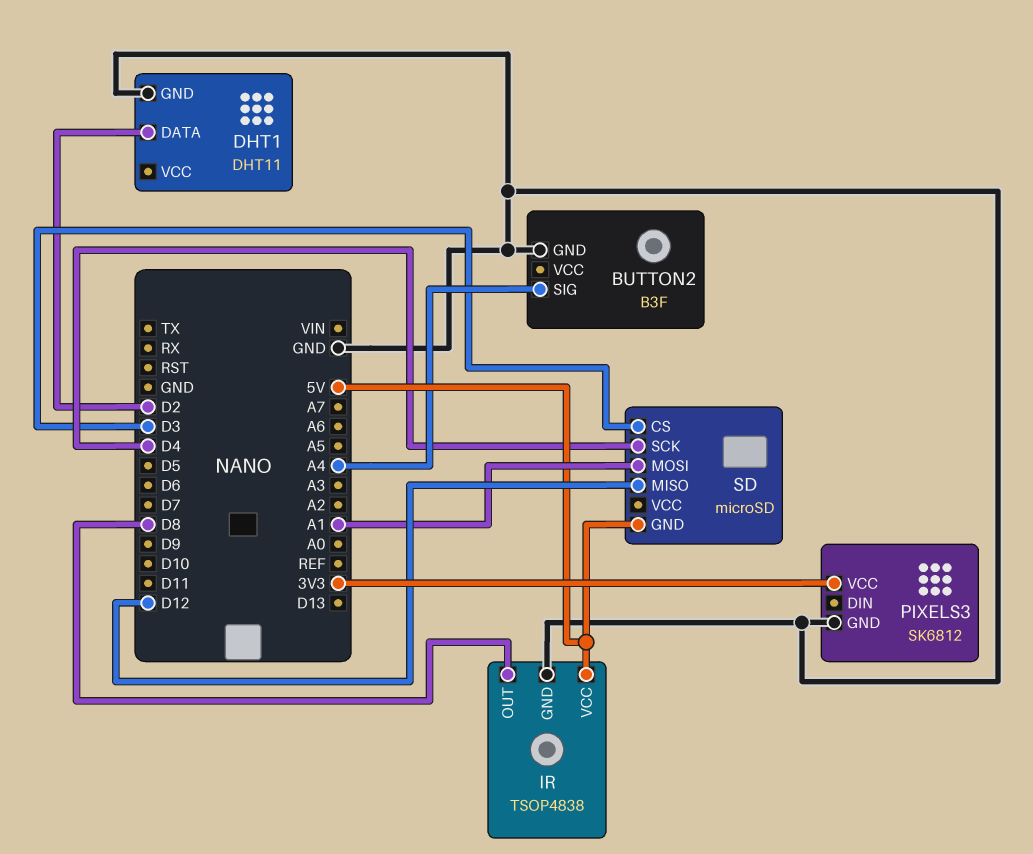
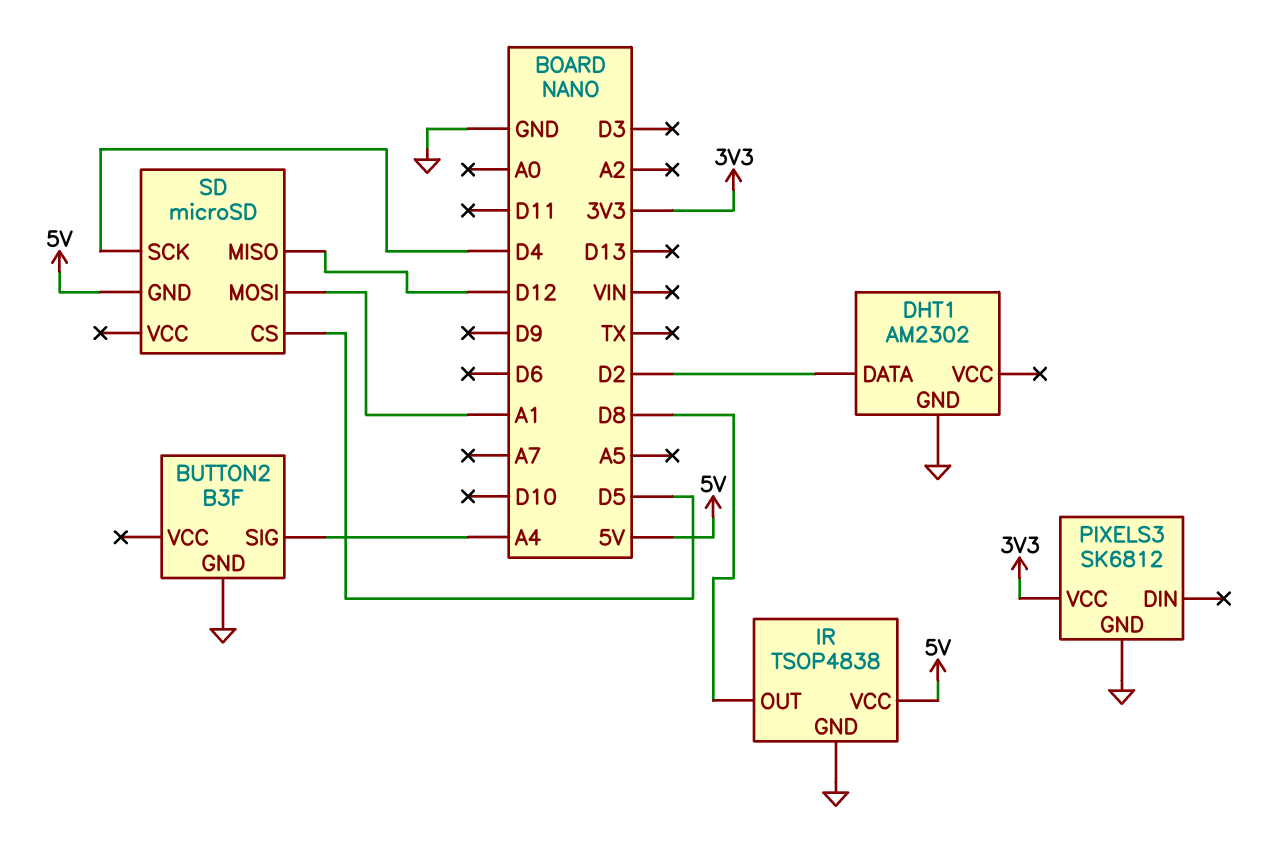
DHT1: DHT11 -> AM2302
SD pin CS: D3 -> D5

